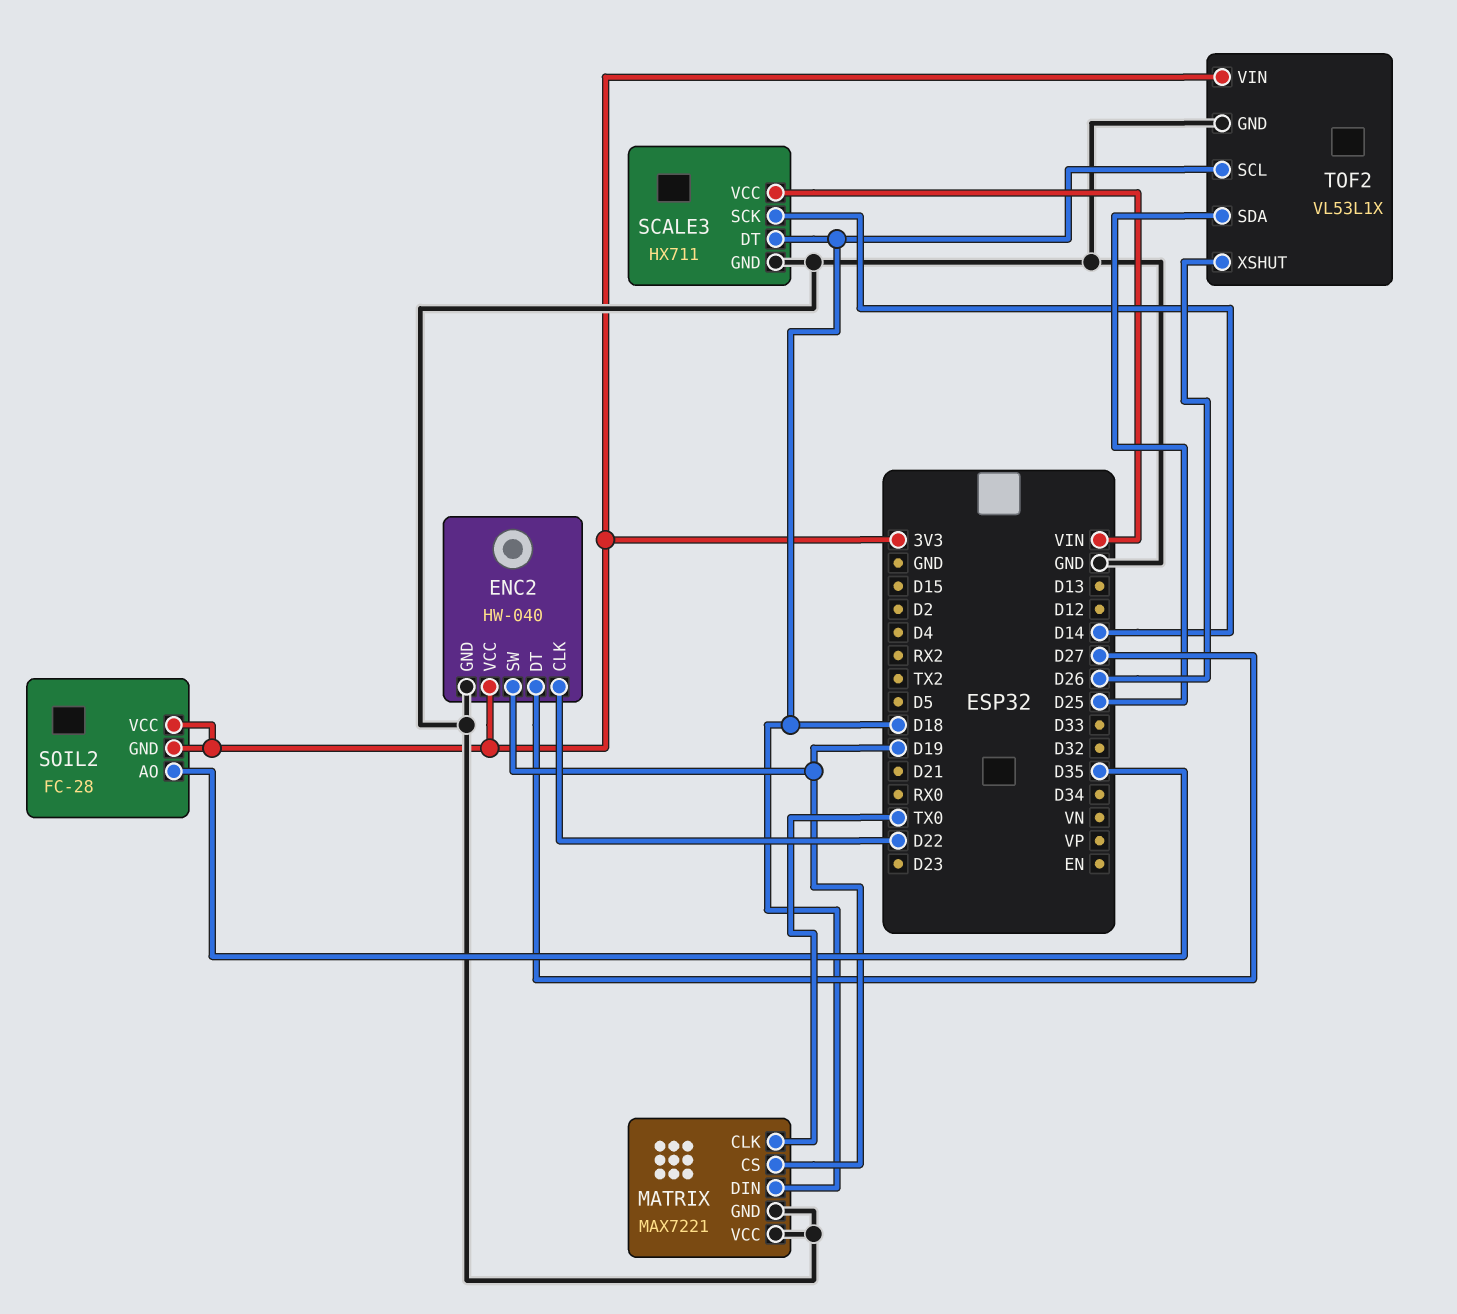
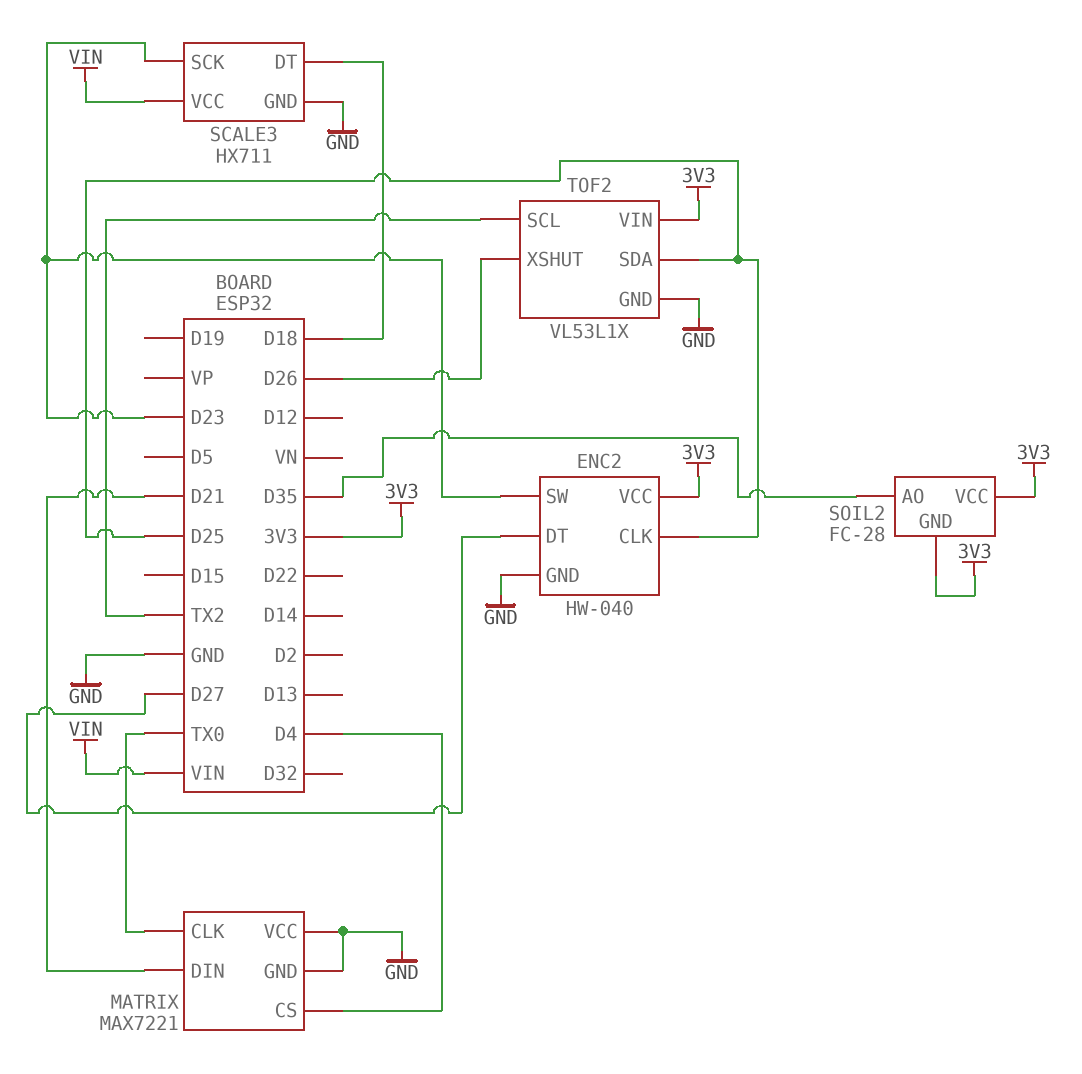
ENC2 pin CLK: D22 -> D25
ENC2 pin SW: D19 -> D23
MATRIX pin CS: D19 -> D4
MATRIX pin DIN: D18 -> D21
SCALE3 pin SCK: D14 -> D23
TOF2 pin SCL: D18 -> TX2

